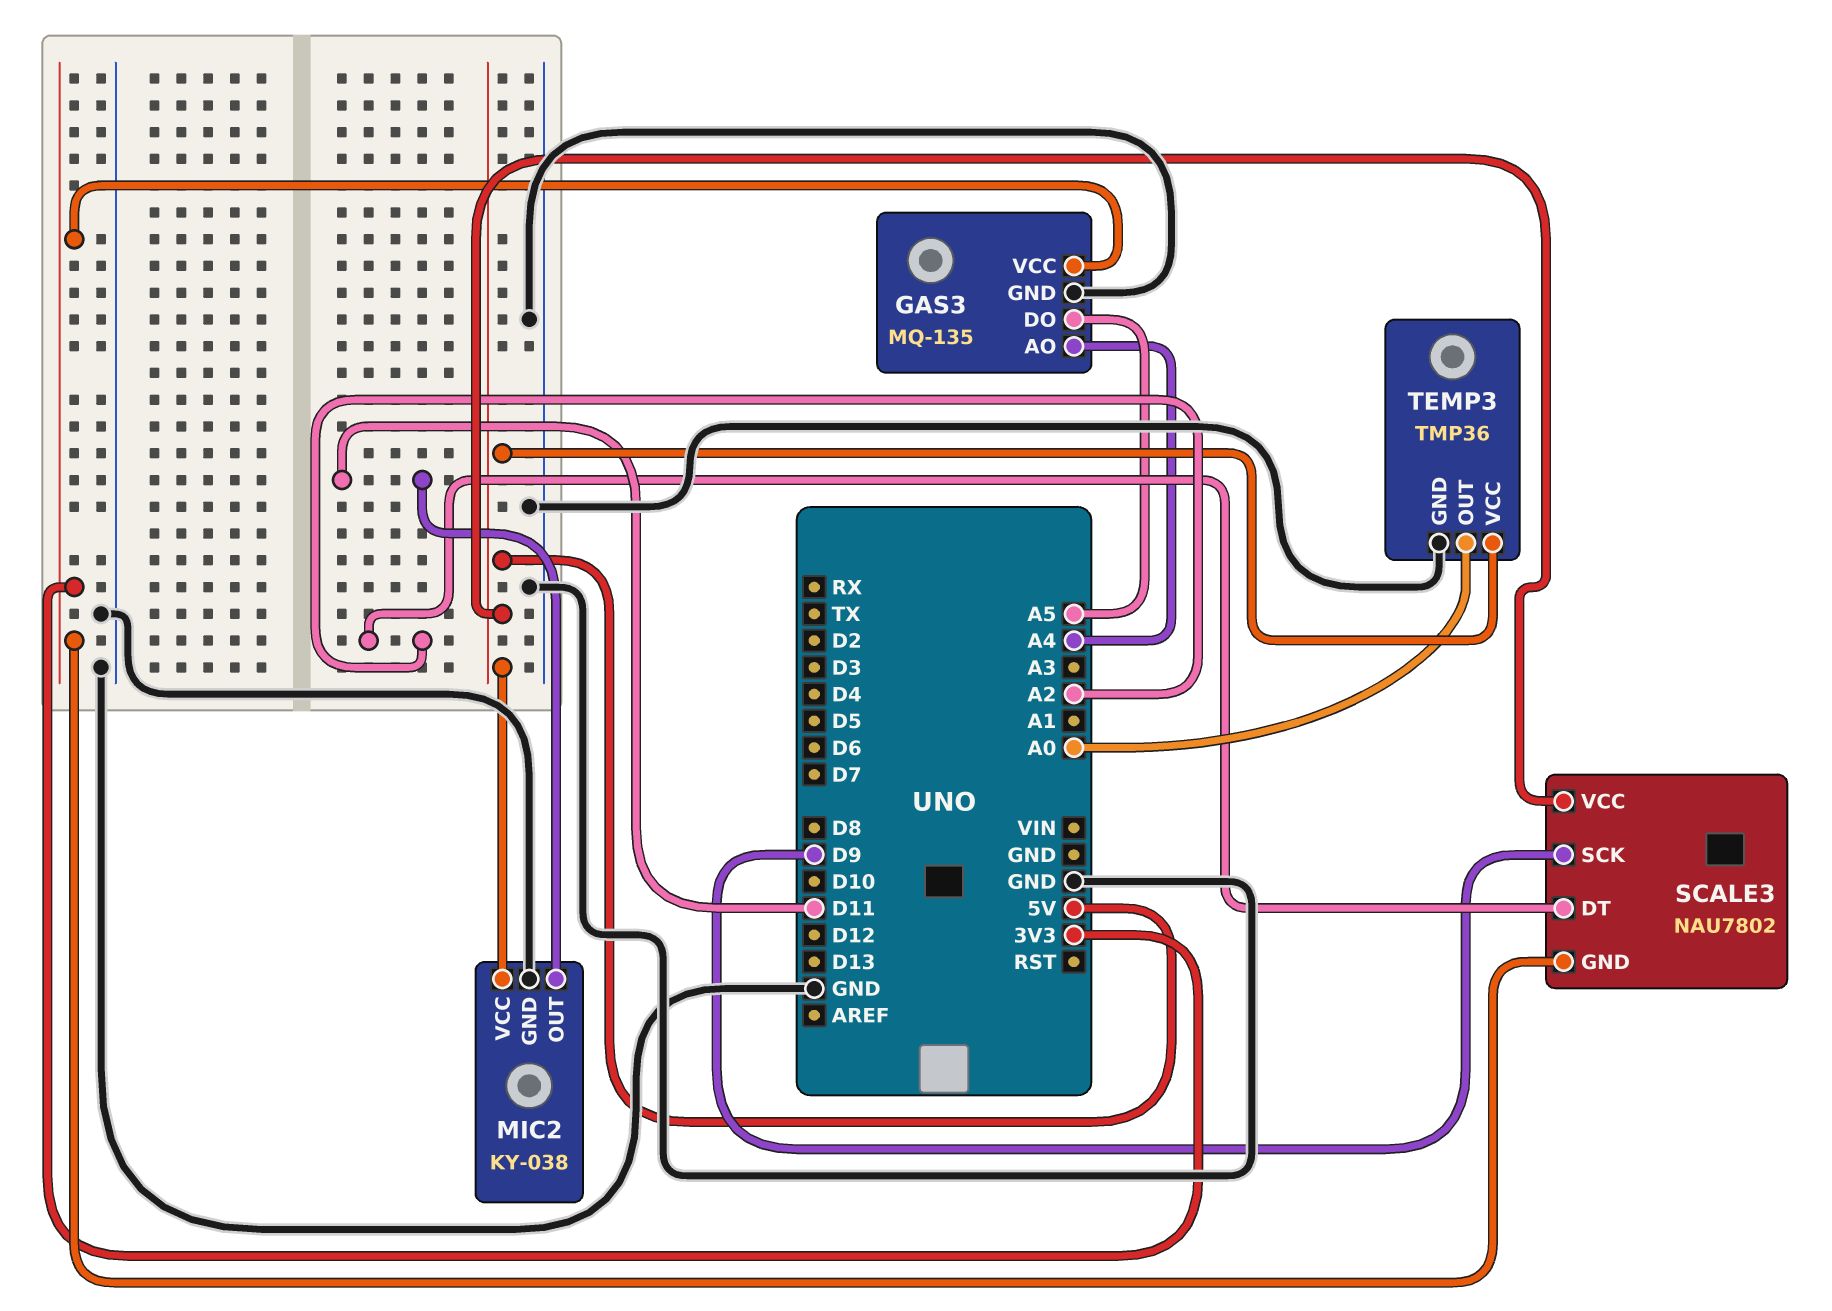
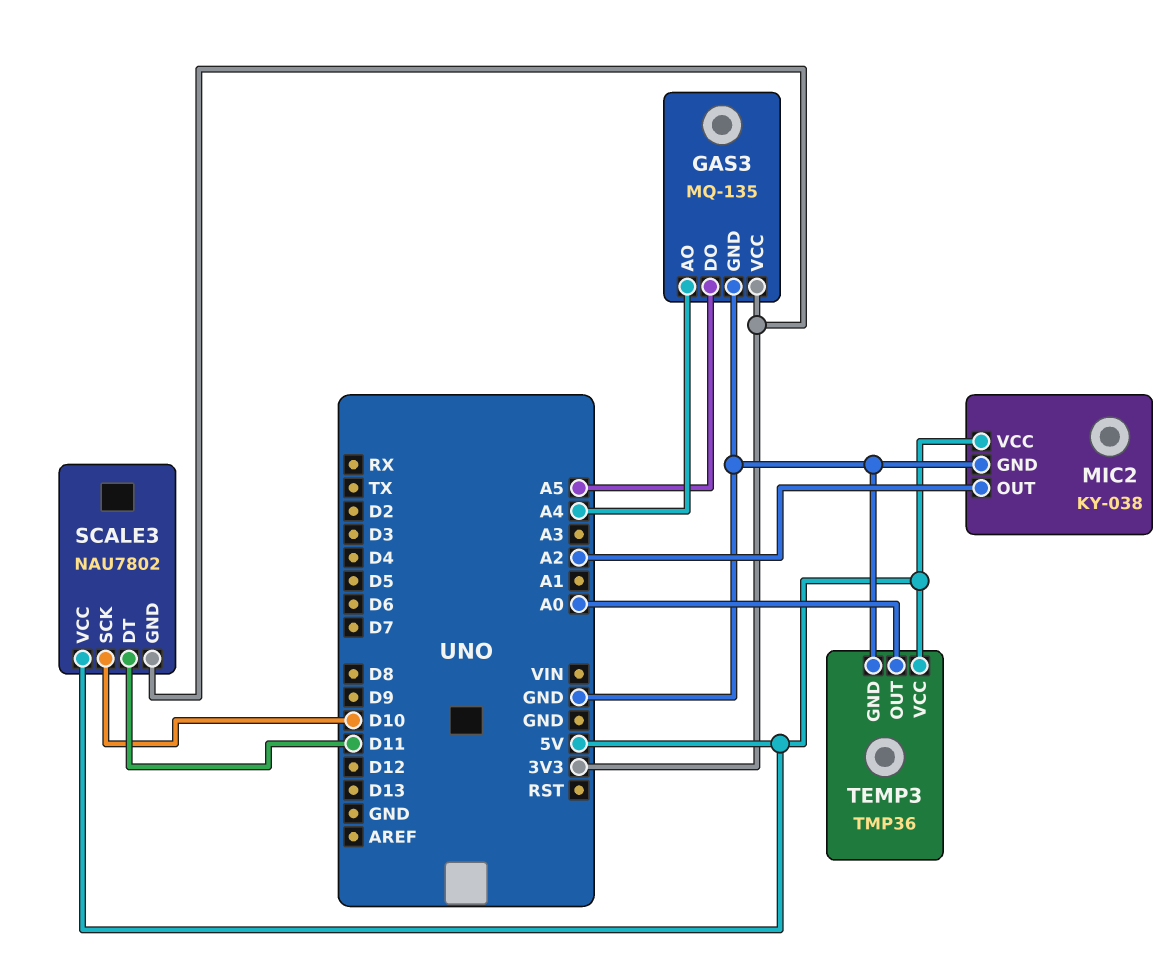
MIC2 pin OUT: D11 -> A2
SCALE3 pin DT: A2 -> D11
SCALE3 pin SCK: D9 -> D10

